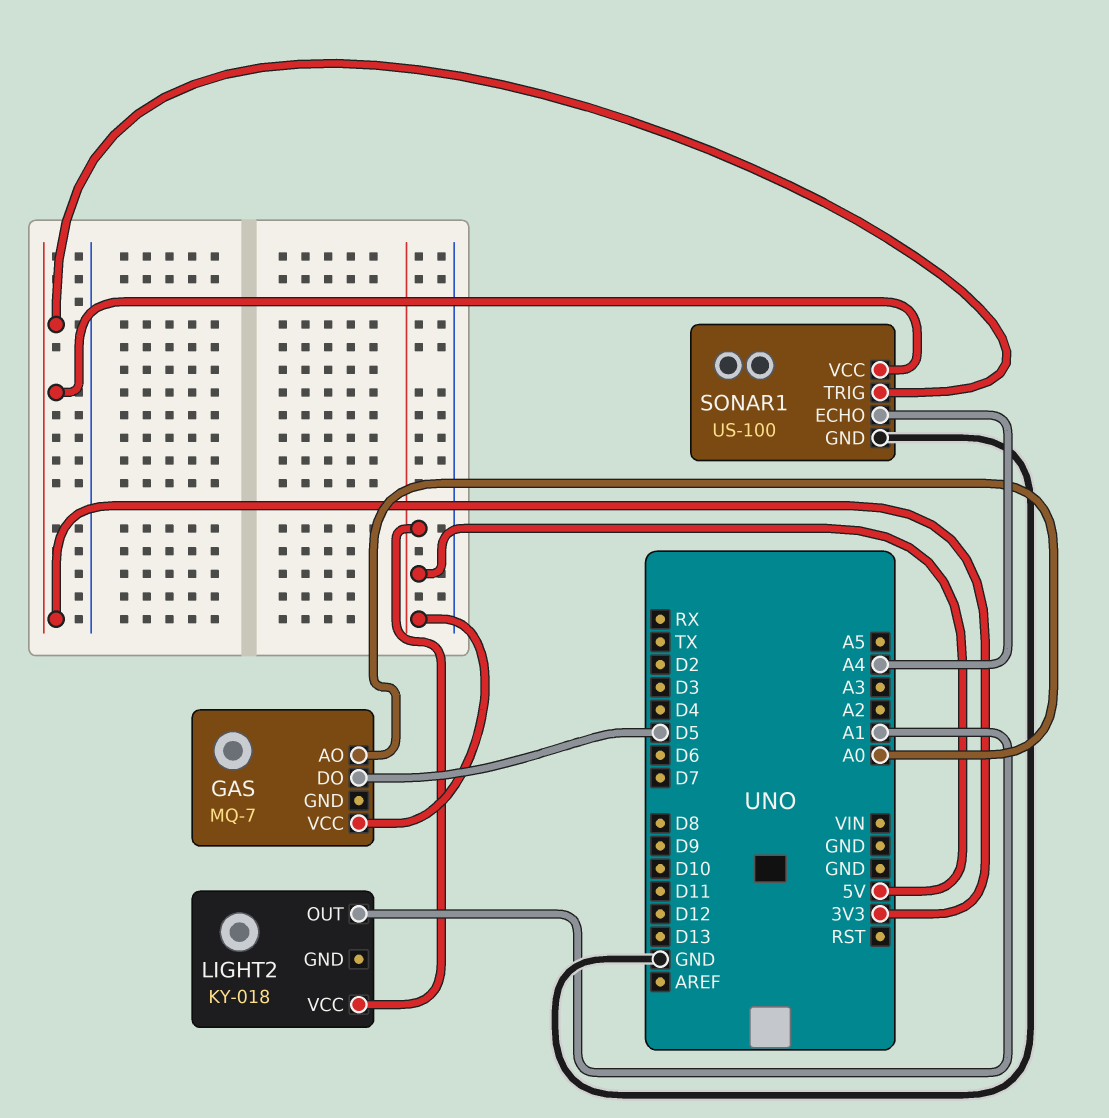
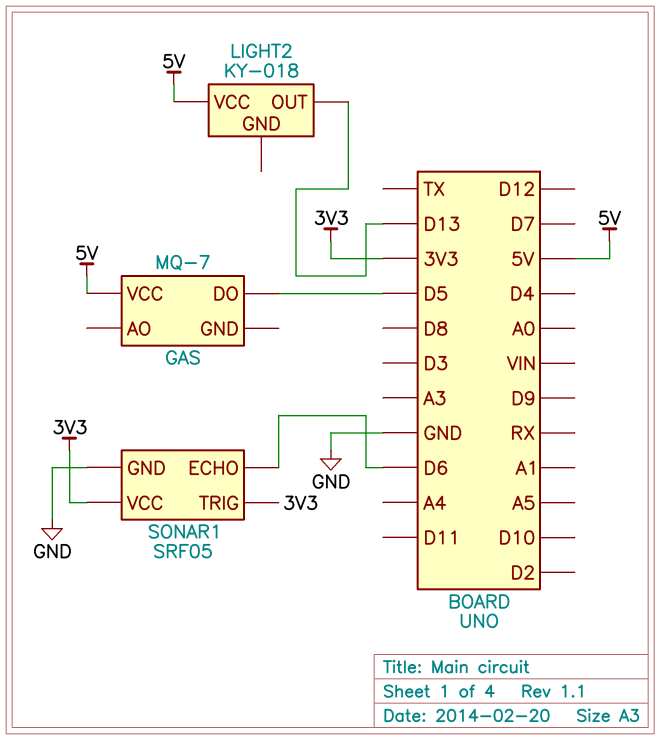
GAS pin AO: A0 -> none
LIGHT2 pin OUT: A1 -> D13
SONAR1: US-100 -> SRF05
SONAR1 pin ECHO: A4 -> D6

